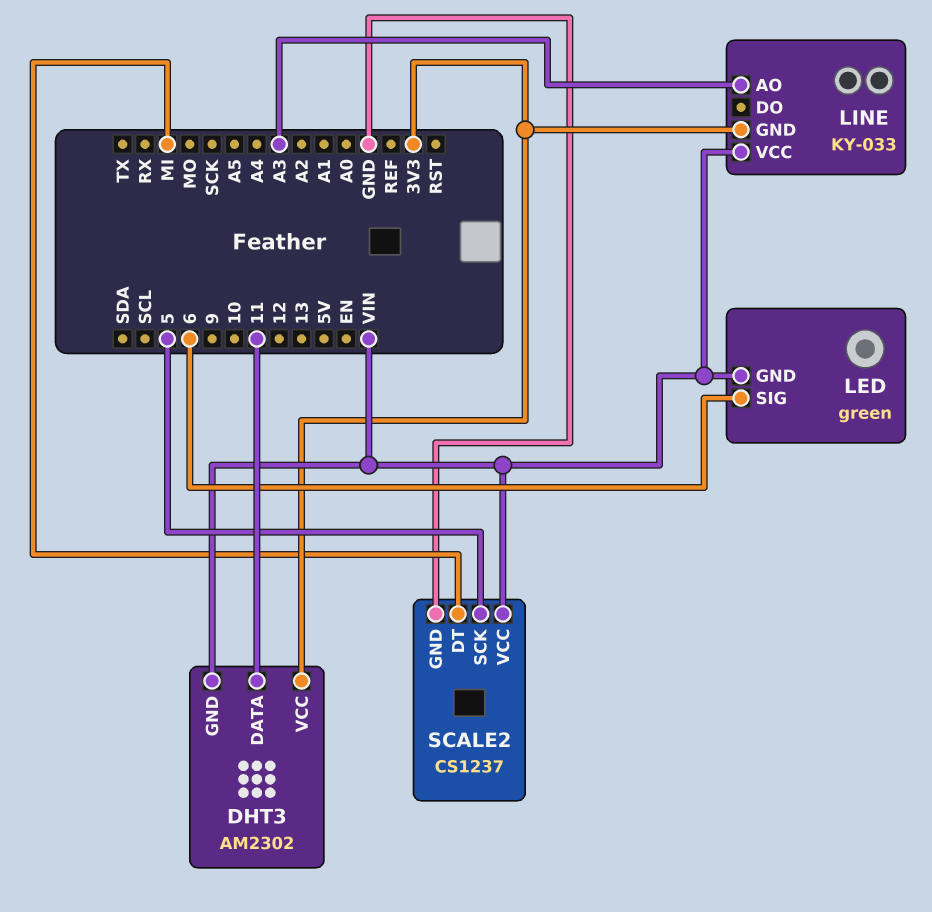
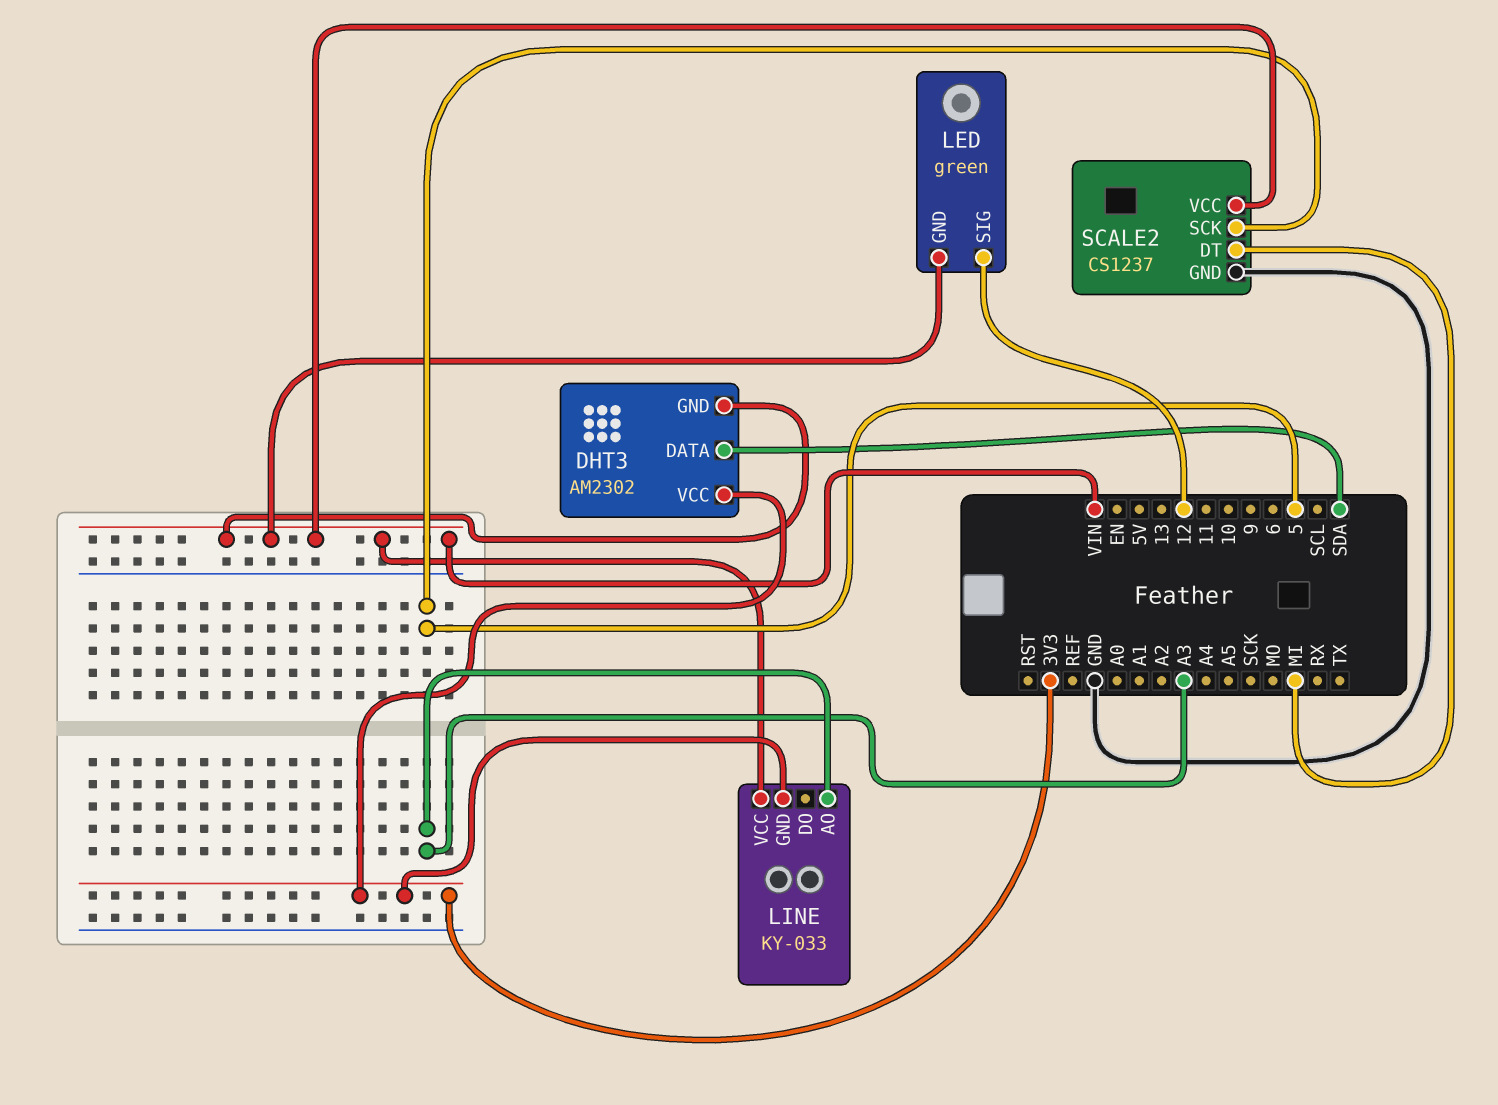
DHT3 pin DATA: 11 -> SDA
LED pin SIG: 6 -> 12

